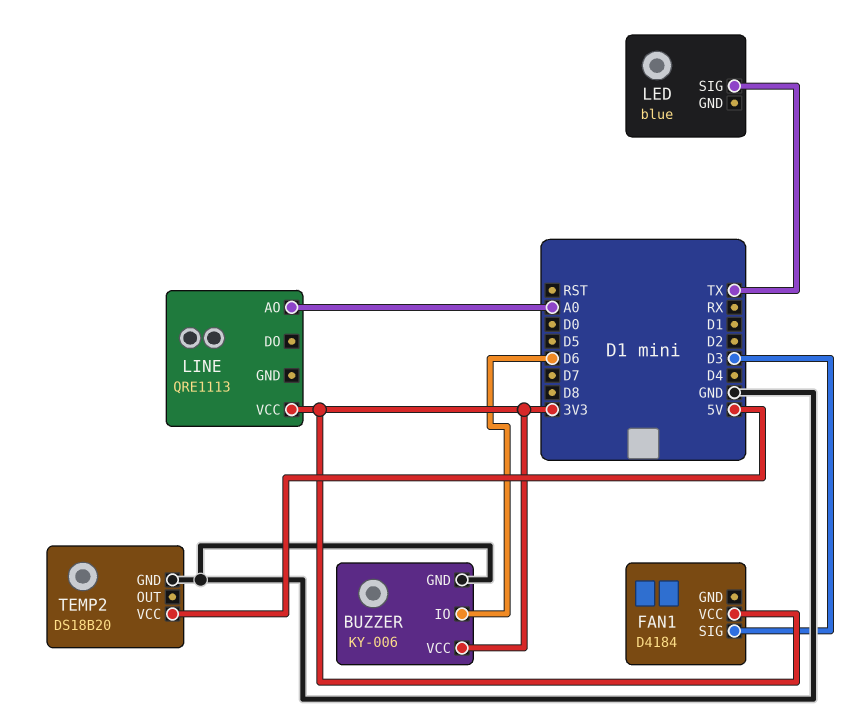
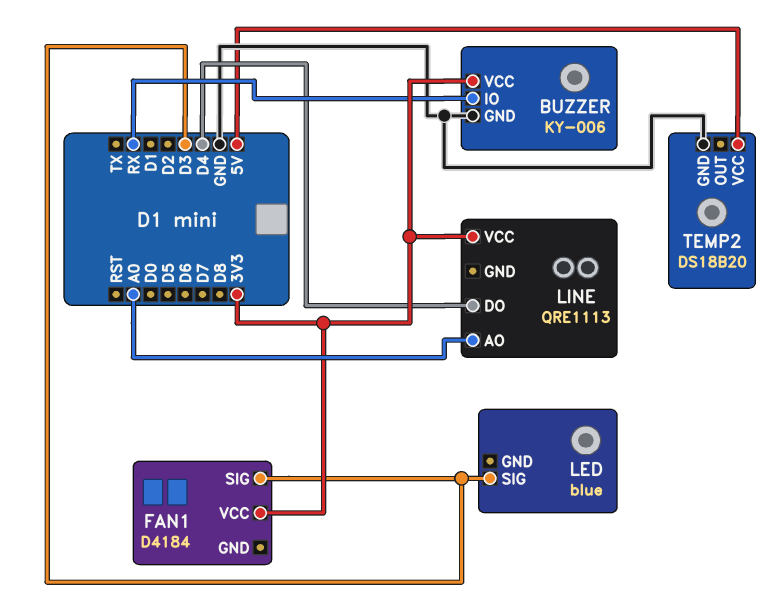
BUZZER pin IO: D6 -> RX
LED pin SIG: TX -> D3
LINE pin DO: none -> D4

